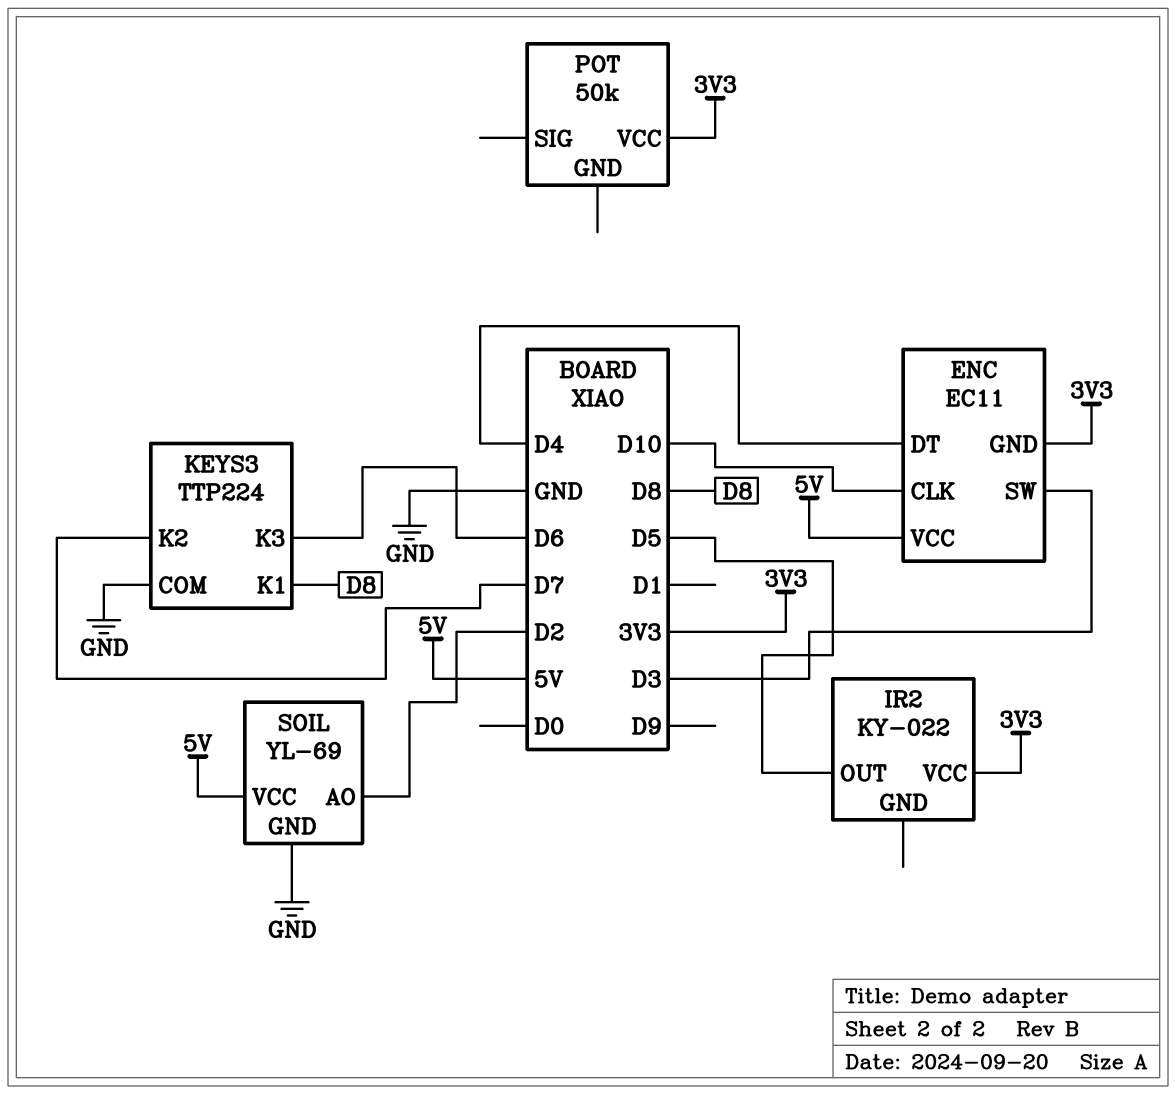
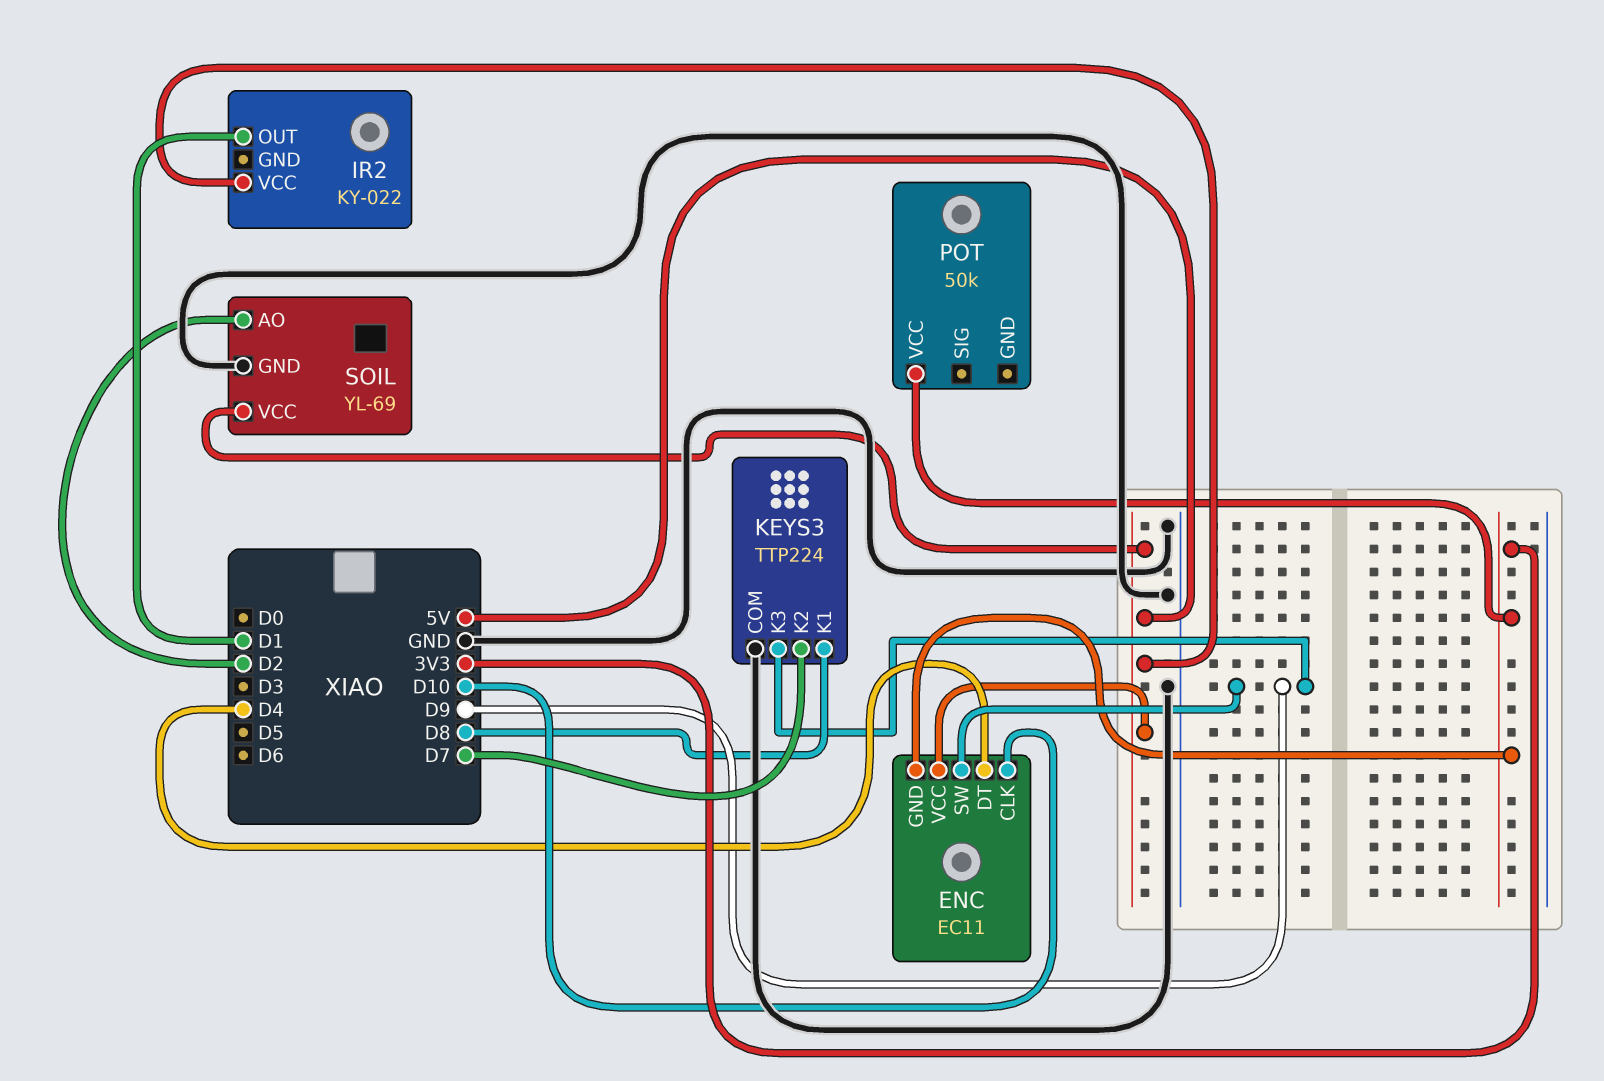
ENC pin SW: D3 -> D9
IR2 pin OUT: D5 -> D1
IR2 pin VCC: 3V3 -> 5V
KEYS3 pin K3: D6 -> D9

